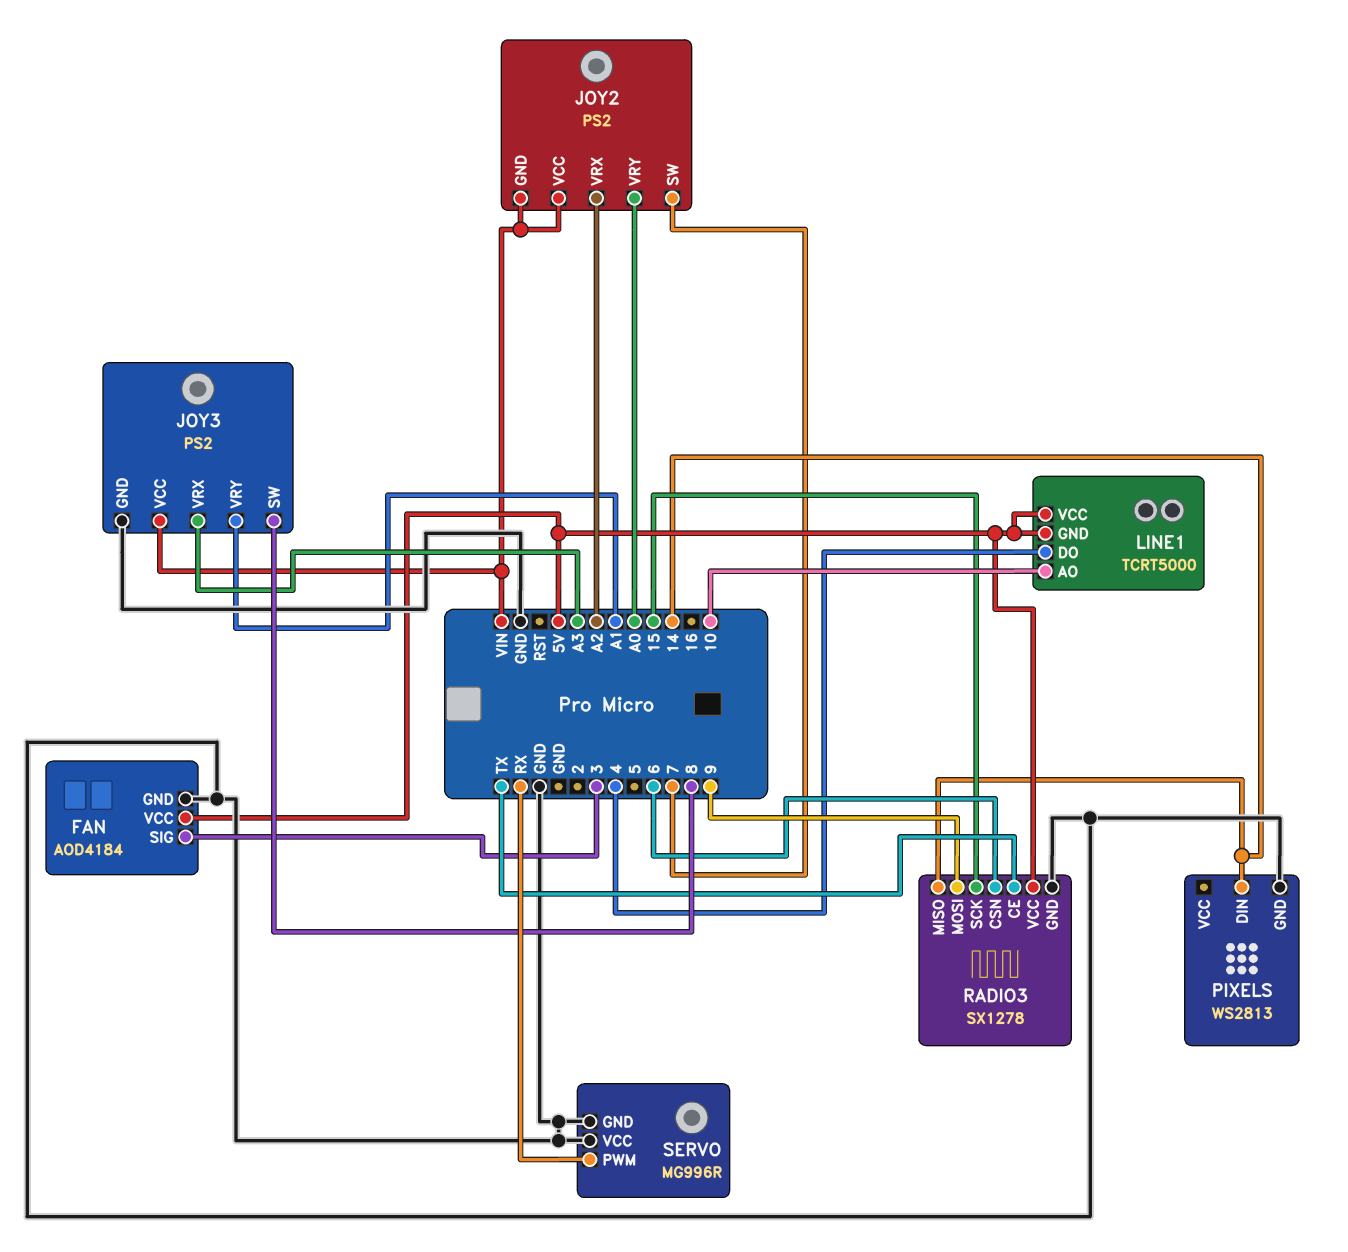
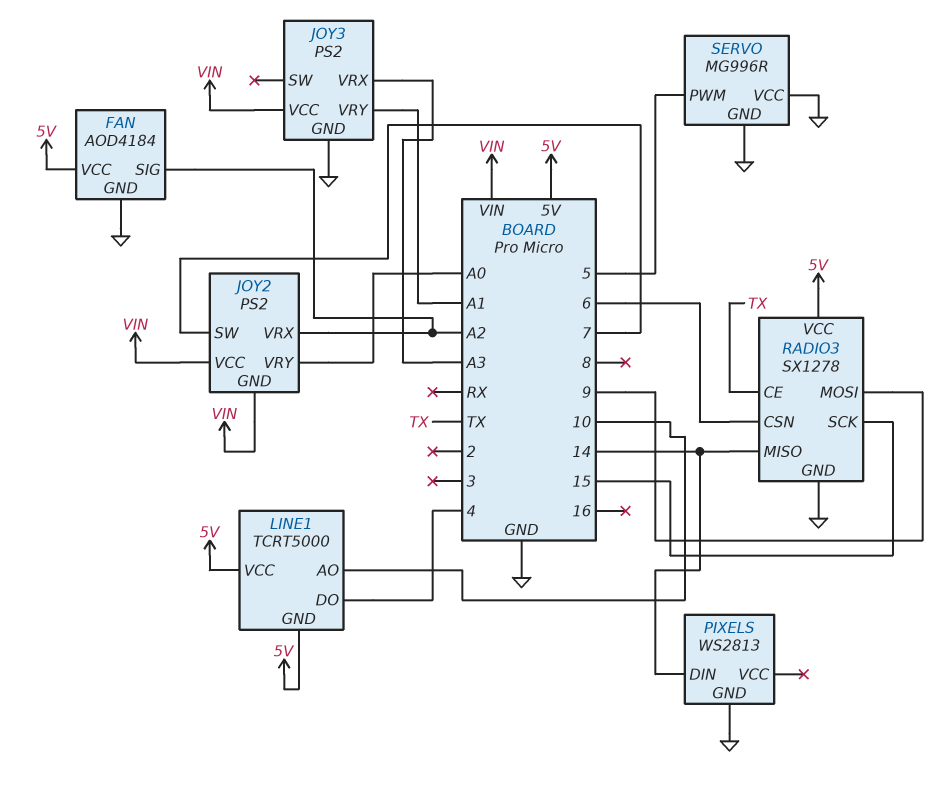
FAN pin SIG: 3 -> A2
JOY3 pin SW: 8 -> none
SERVO pin PWM: RX -> 5

